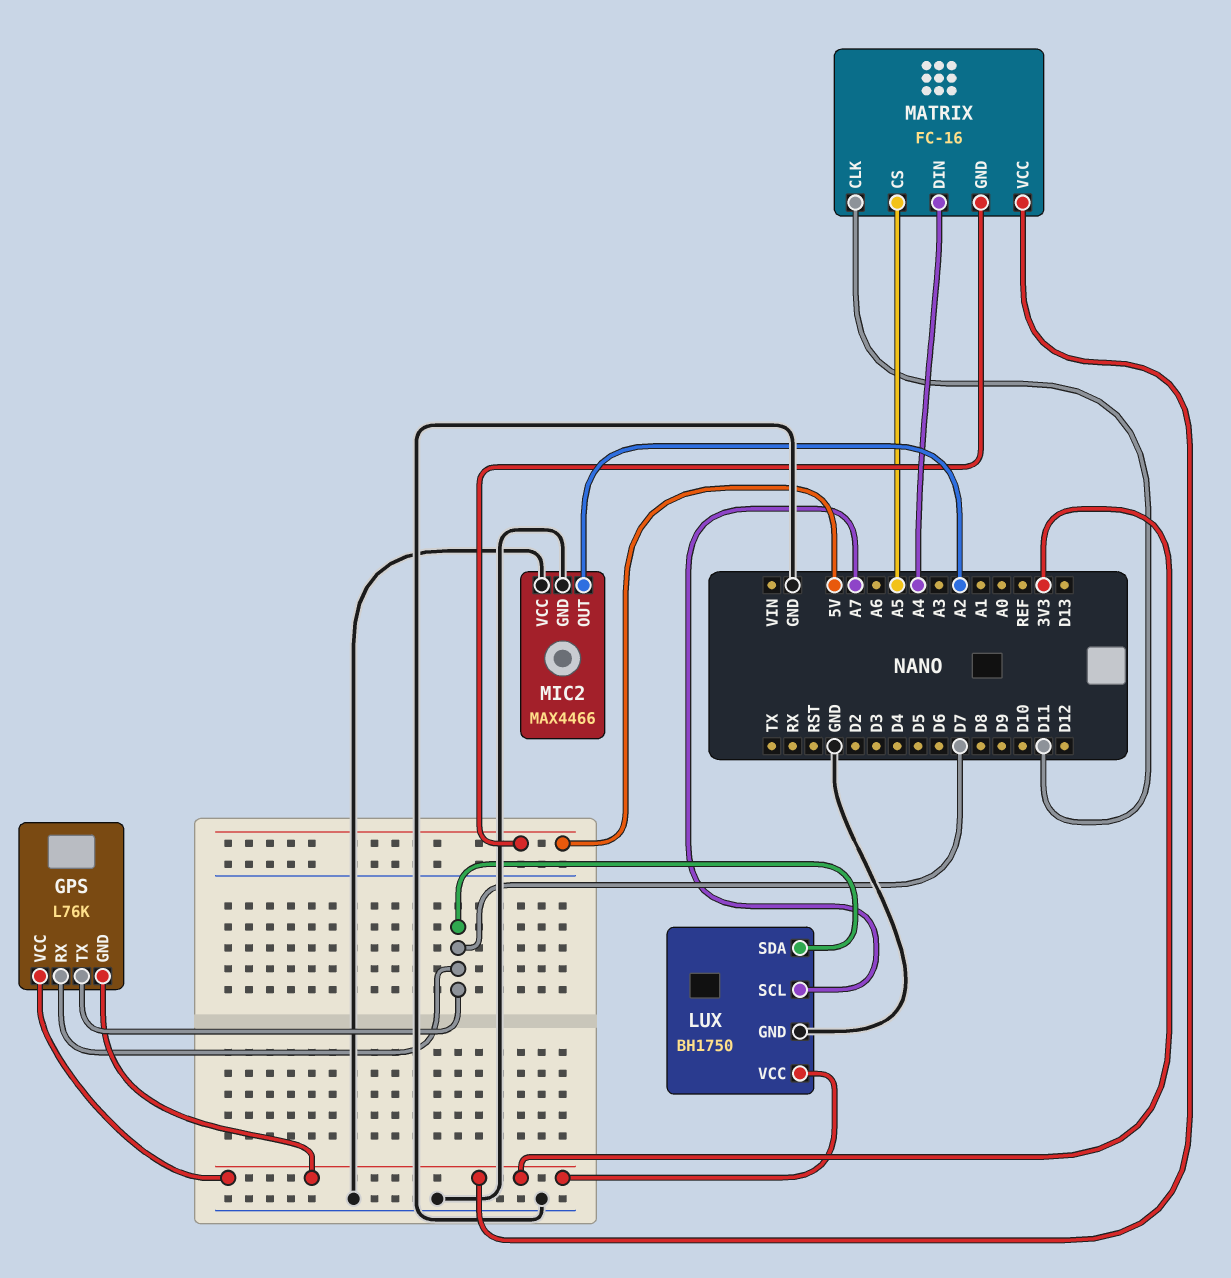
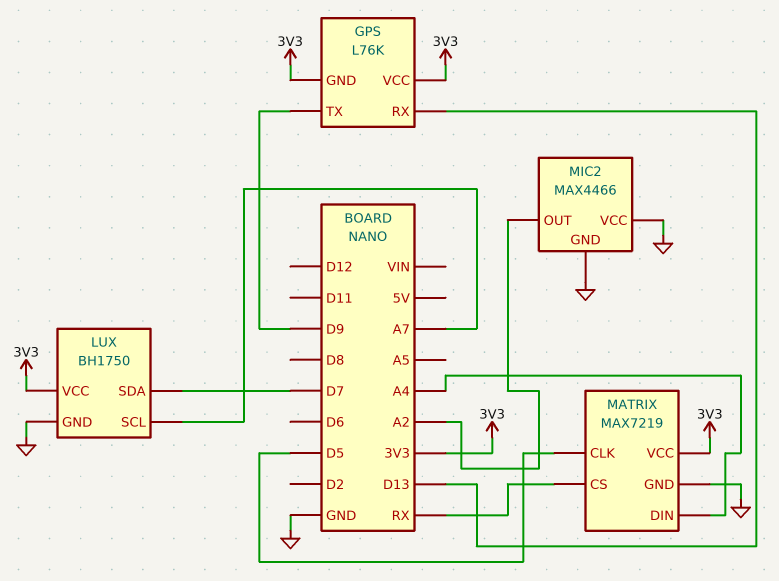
GPS pin RX: D7 -> D13
GPS pin TX: D7 -> D9
MATRIX: FC-16 -> MAX7219
MATRIX pin CLK: D11 -> D5
MATRIX pin CS: A5 -> RX
MATRIX pin GND: 5V -> GND

